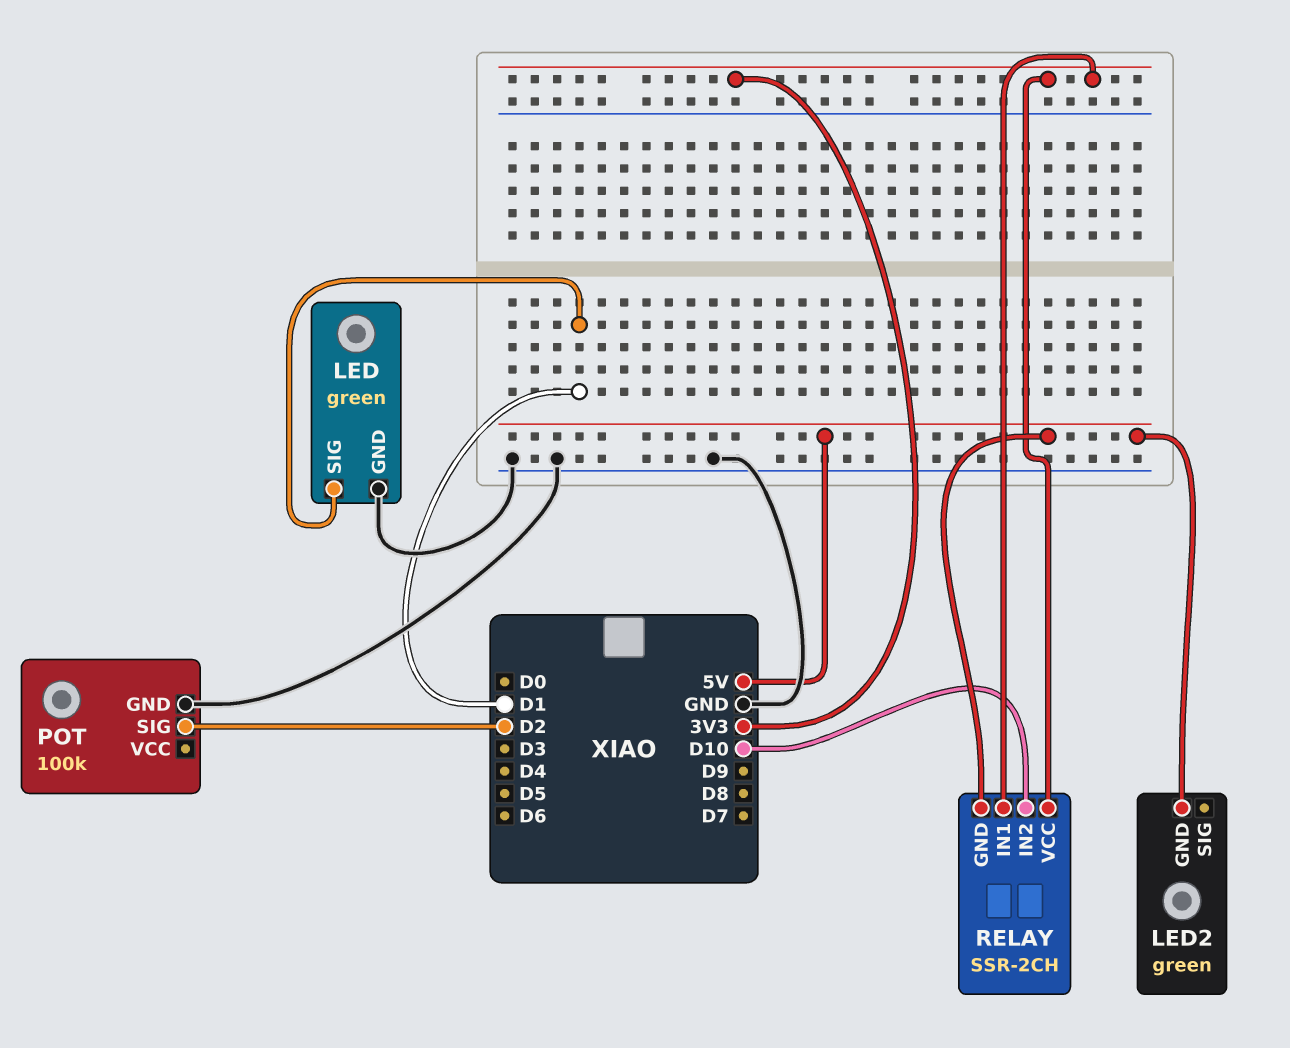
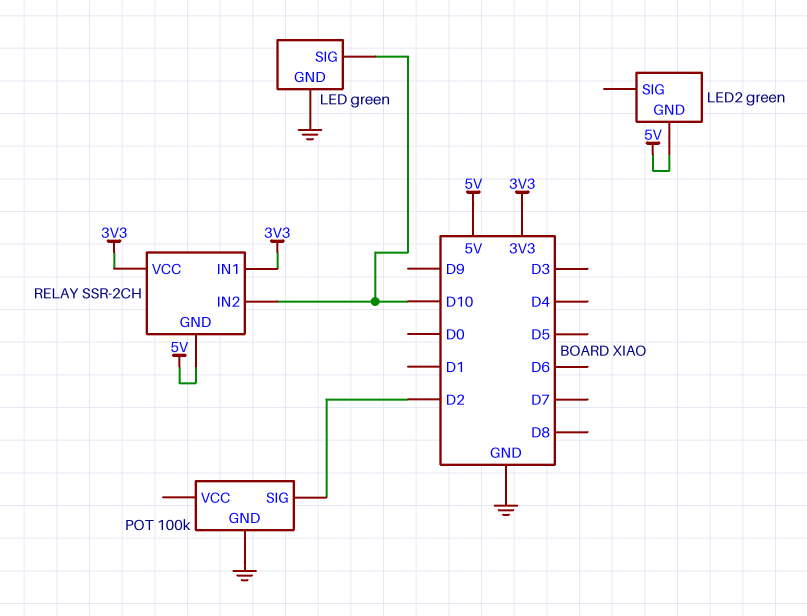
LED pin SIG: D1 -> D10

